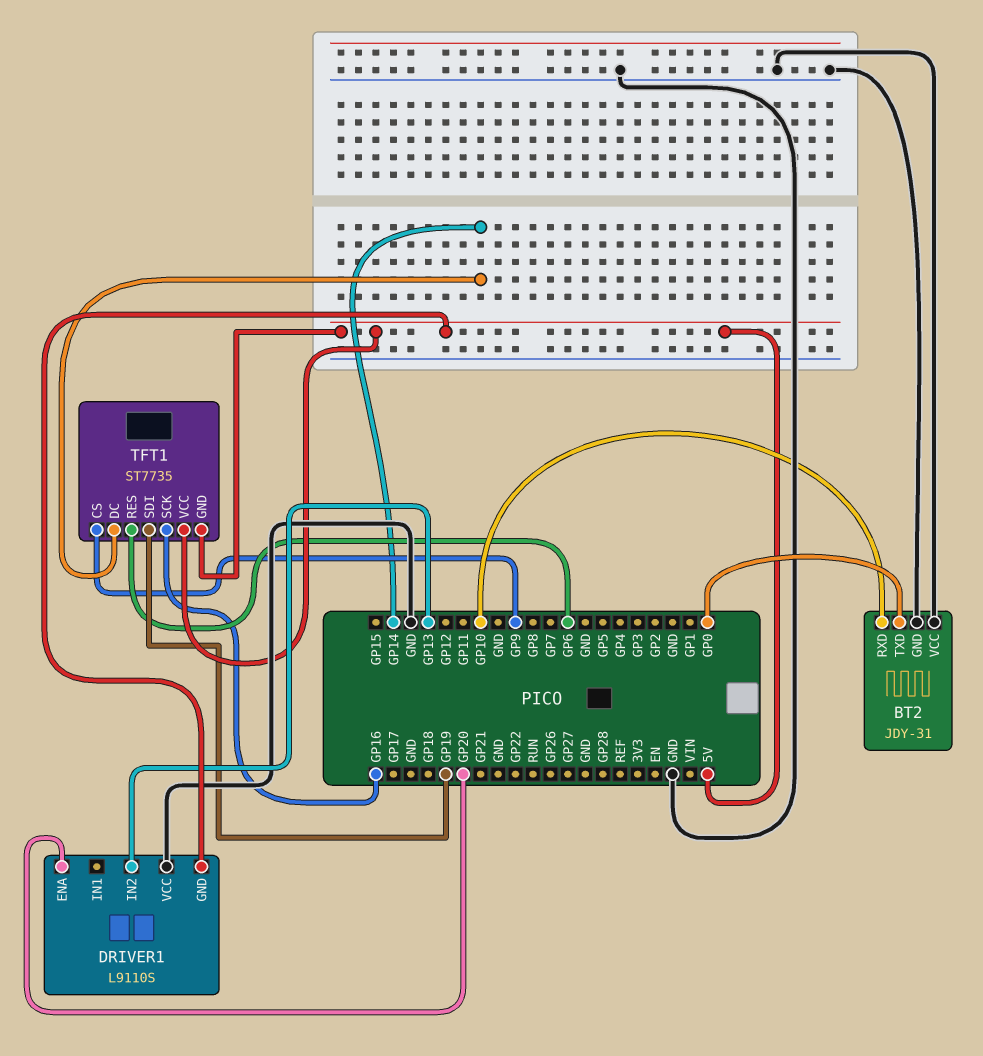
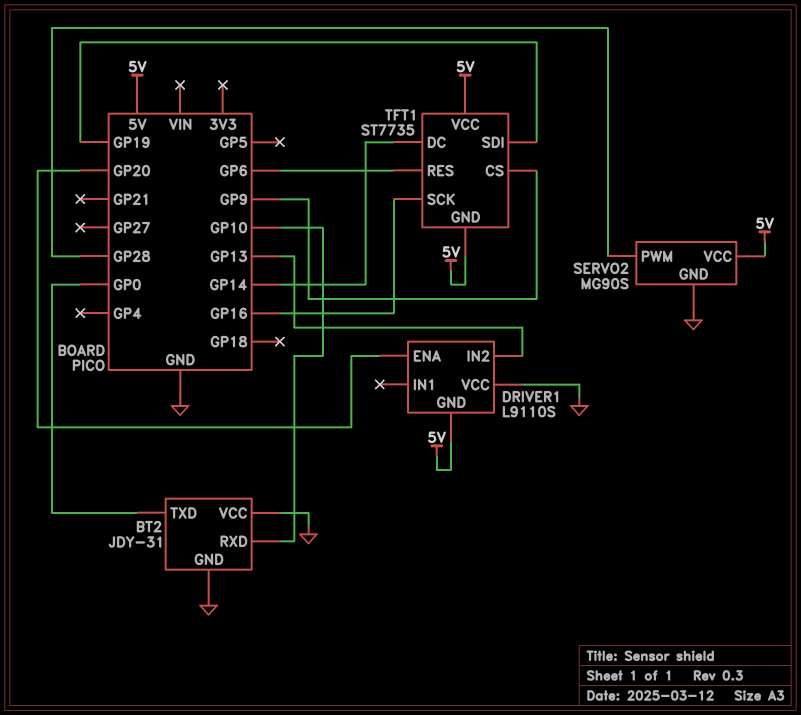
SERVO2: none -> MG90S
SERVO2 pin GND: none -> GND
SERVO2 pin PWM: none -> GP28
SERVO2 pin VCC: none -> 5V

